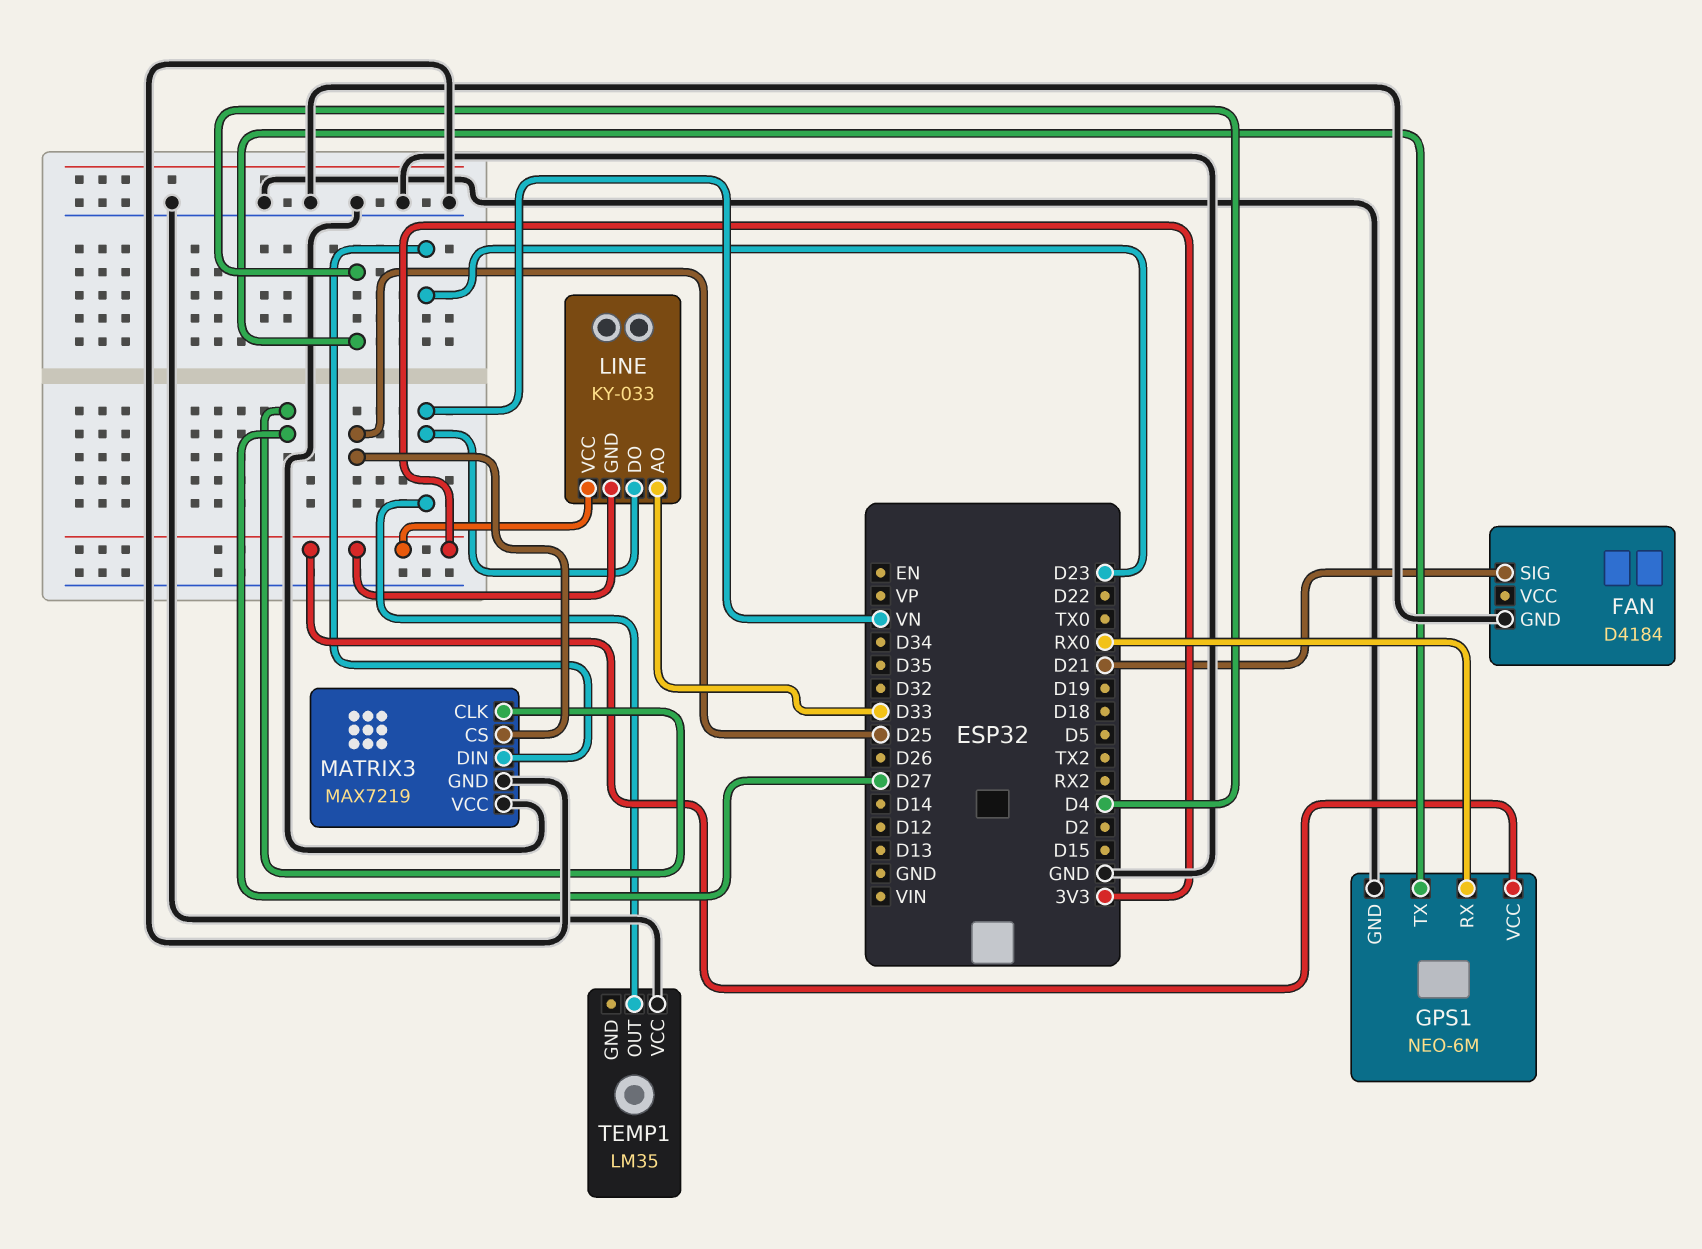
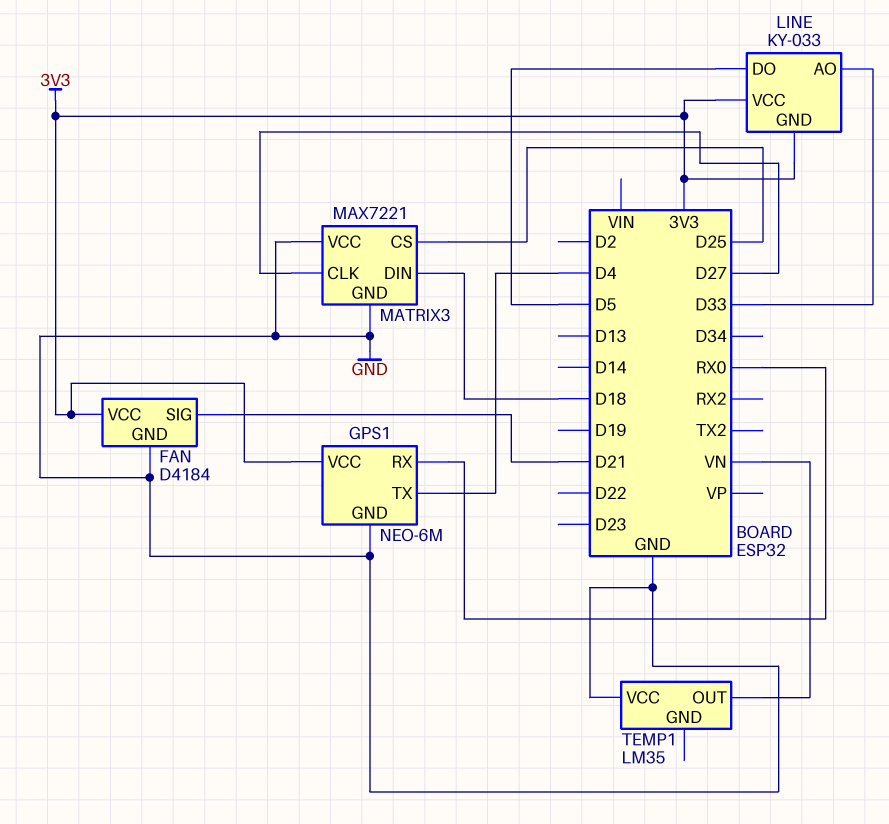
FAN pin VCC: none -> 3V3
LINE pin DO: VN -> D5
MATRIX3: MAX7219 -> MAX7221
MATRIX3 pin DIN: D23 -> D18

